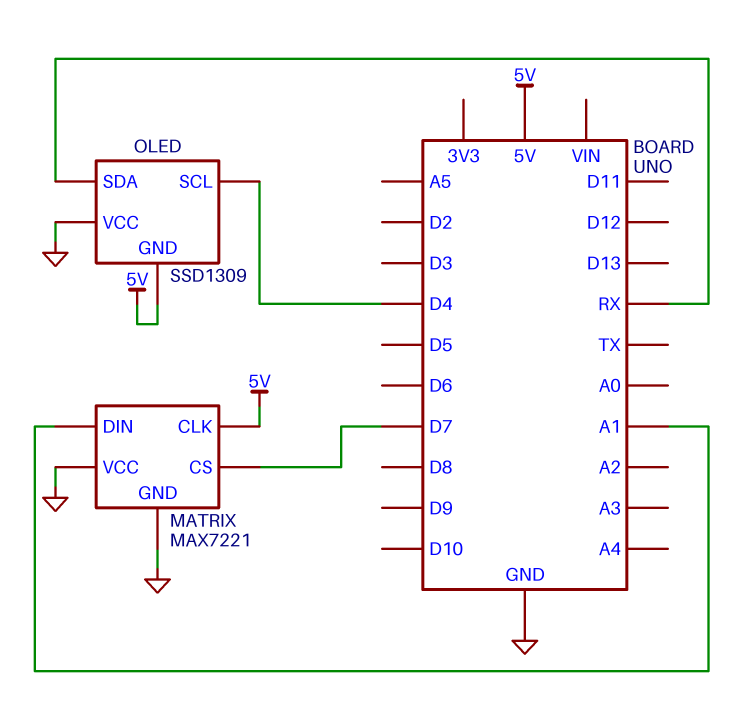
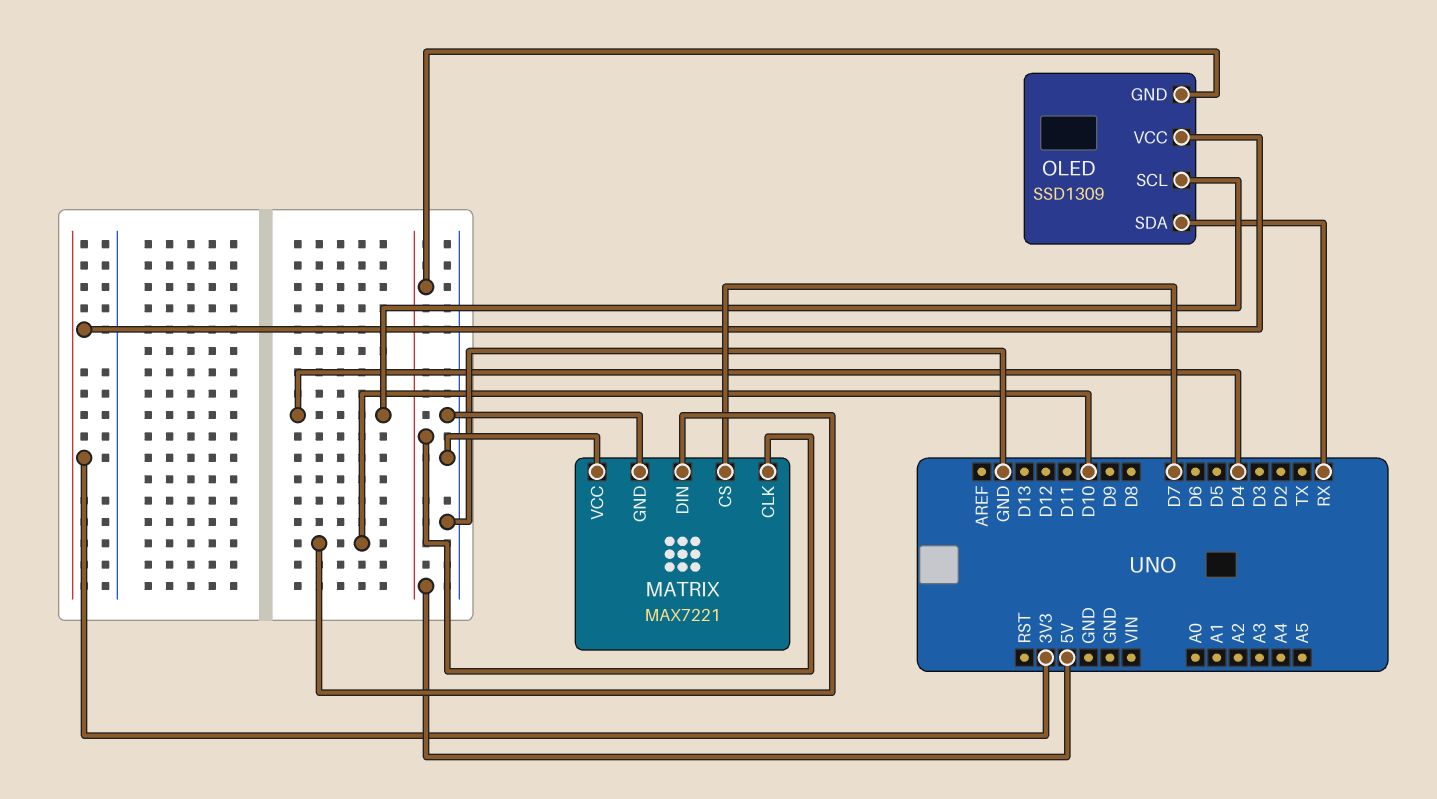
MATRIX pin DIN: A1 -> D10
OLED pin VCC: GND -> 3V3

